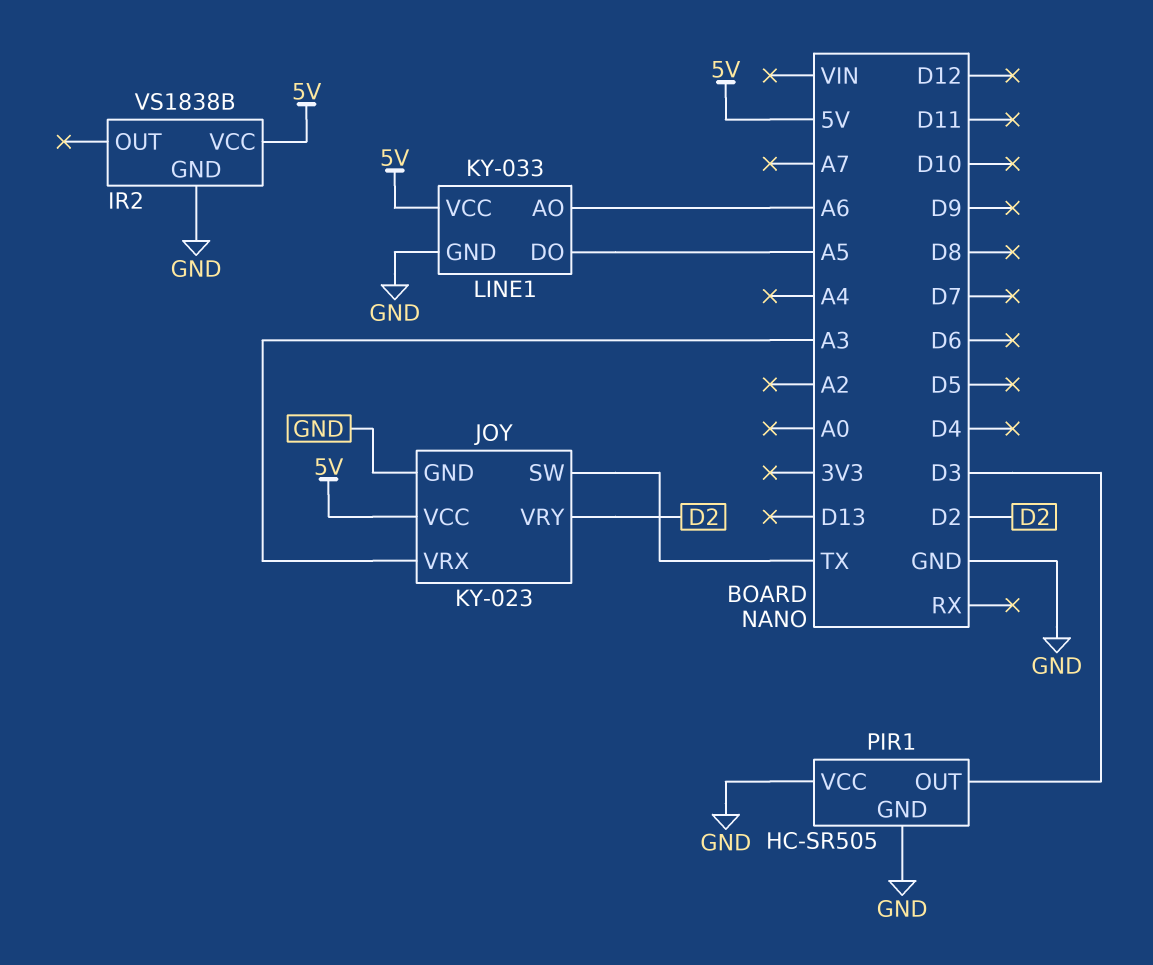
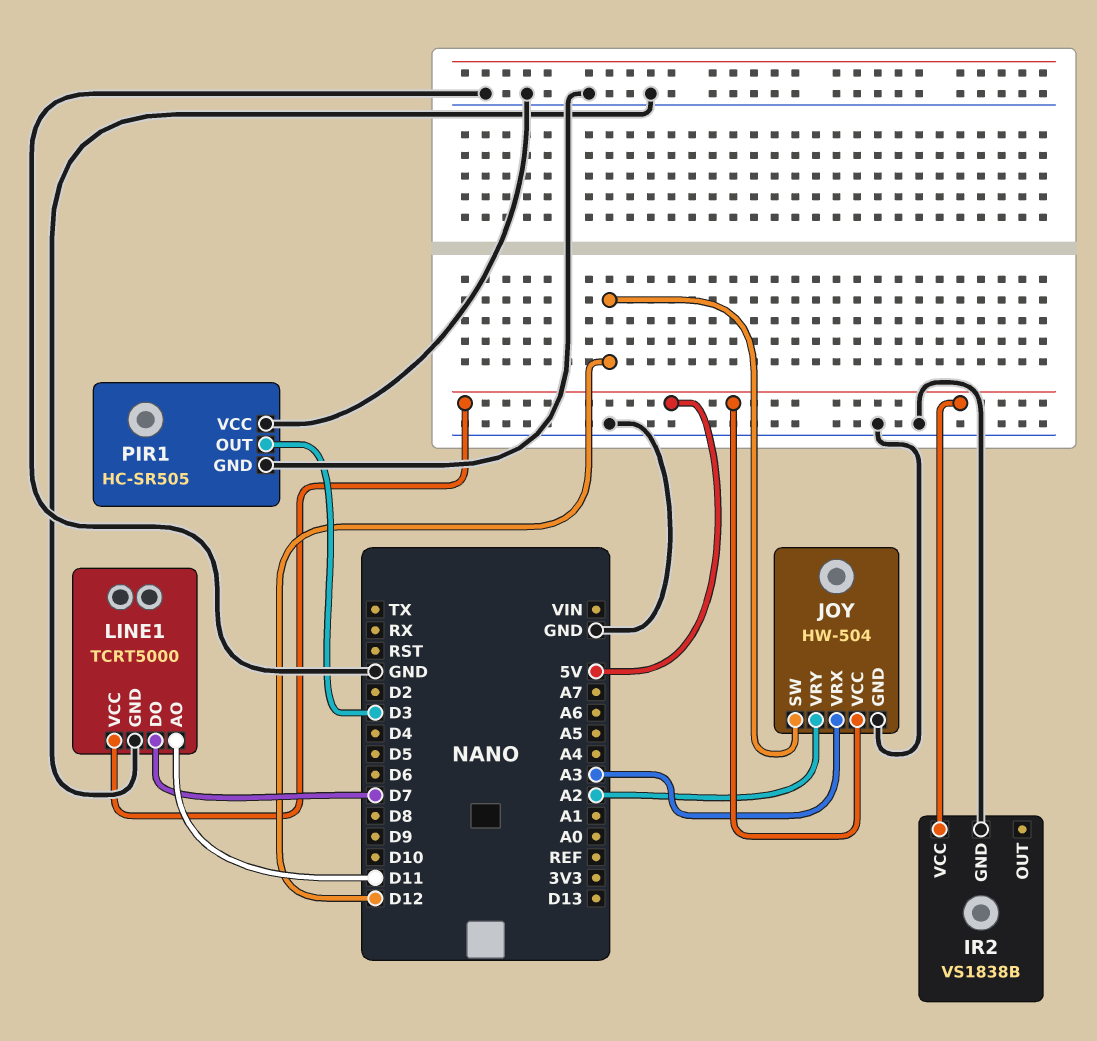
JOY: KY-023 -> HW-504
JOY pin SW: TX -> D12
JOY pin VRY: D2 -> A2
LINE1: KY-033 -> TCRT5000
LINE1 pin AO: A6 -> D11
LINE1 pin DO: A5 -> D7

